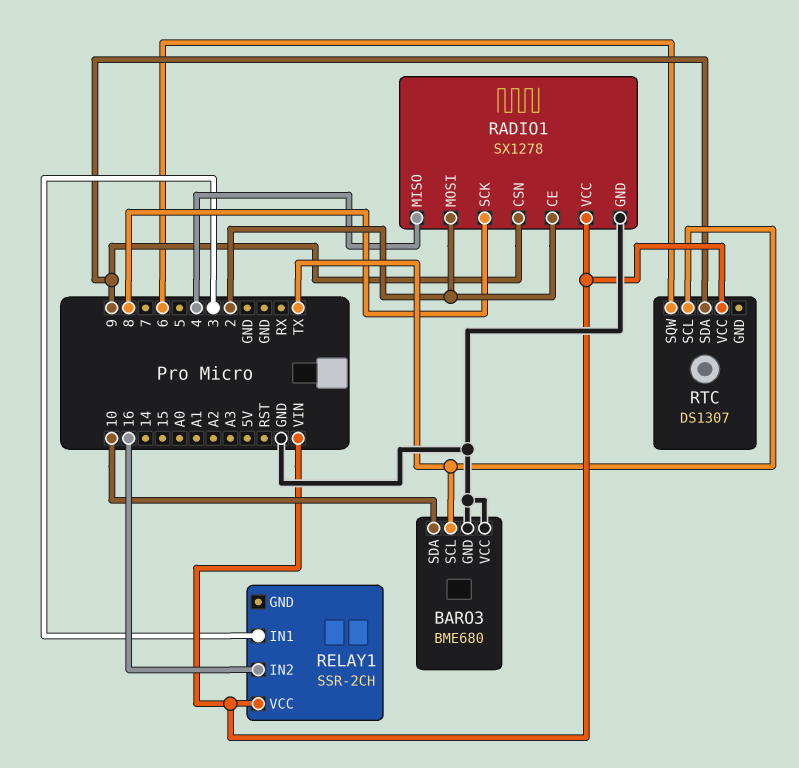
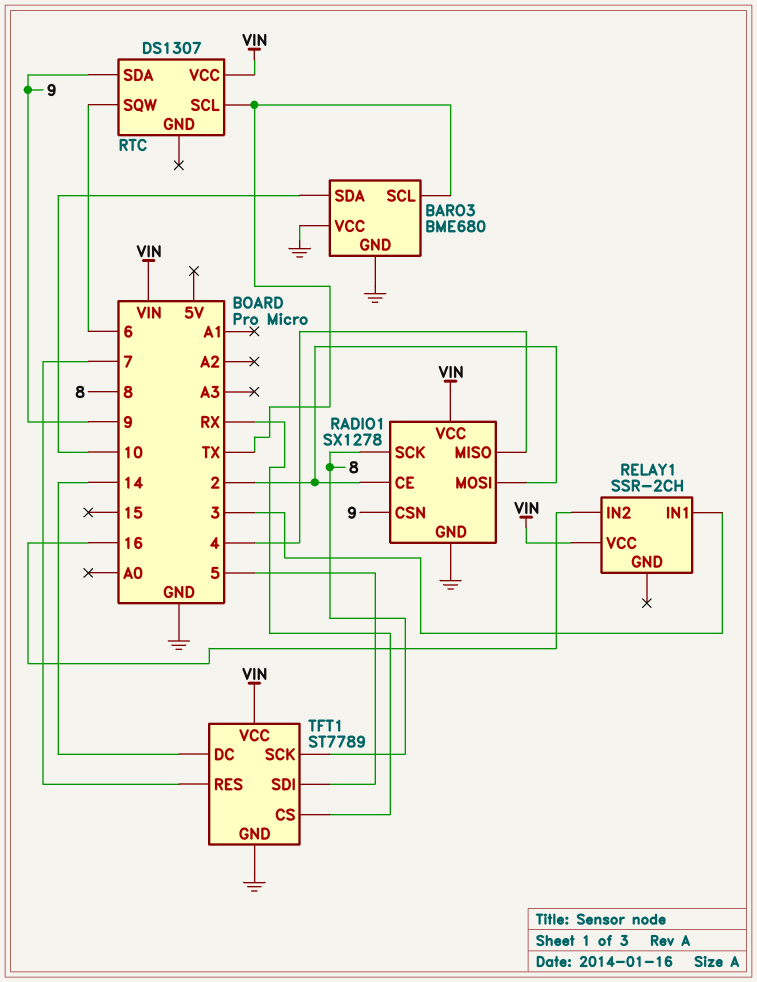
TFT1: none -> ST7789
TFT1 pin CS: none -> RX
TFT1 pin DC: none -> 14
TFT1 pin GND: none -> GND
TFT1 pin RES: none -> 7
TFT1 pin SCK: none -> 8
TFT1 pin SDI: none -> 5
TFT1 pin VCC: none -> VIN

